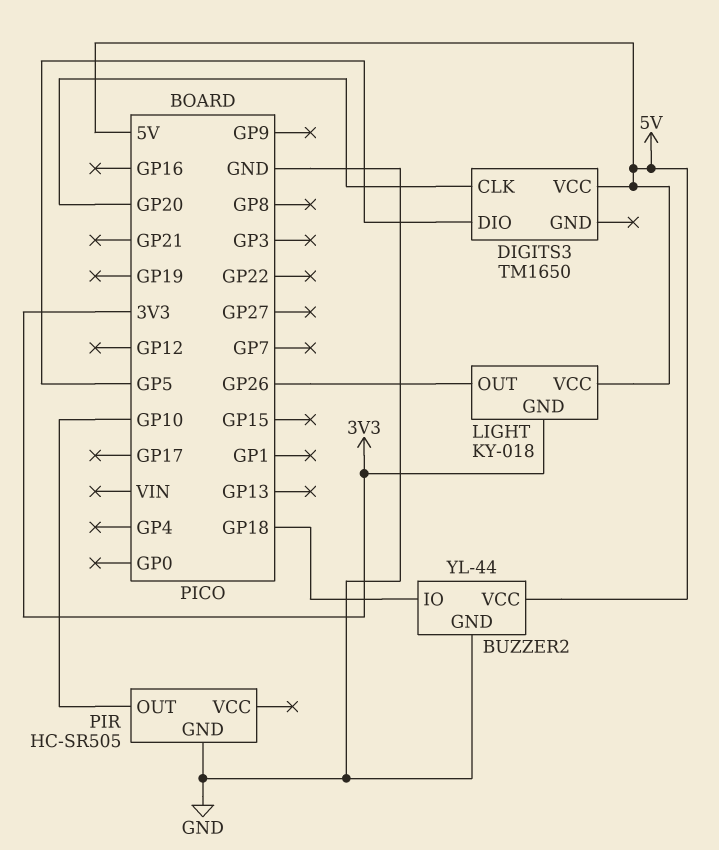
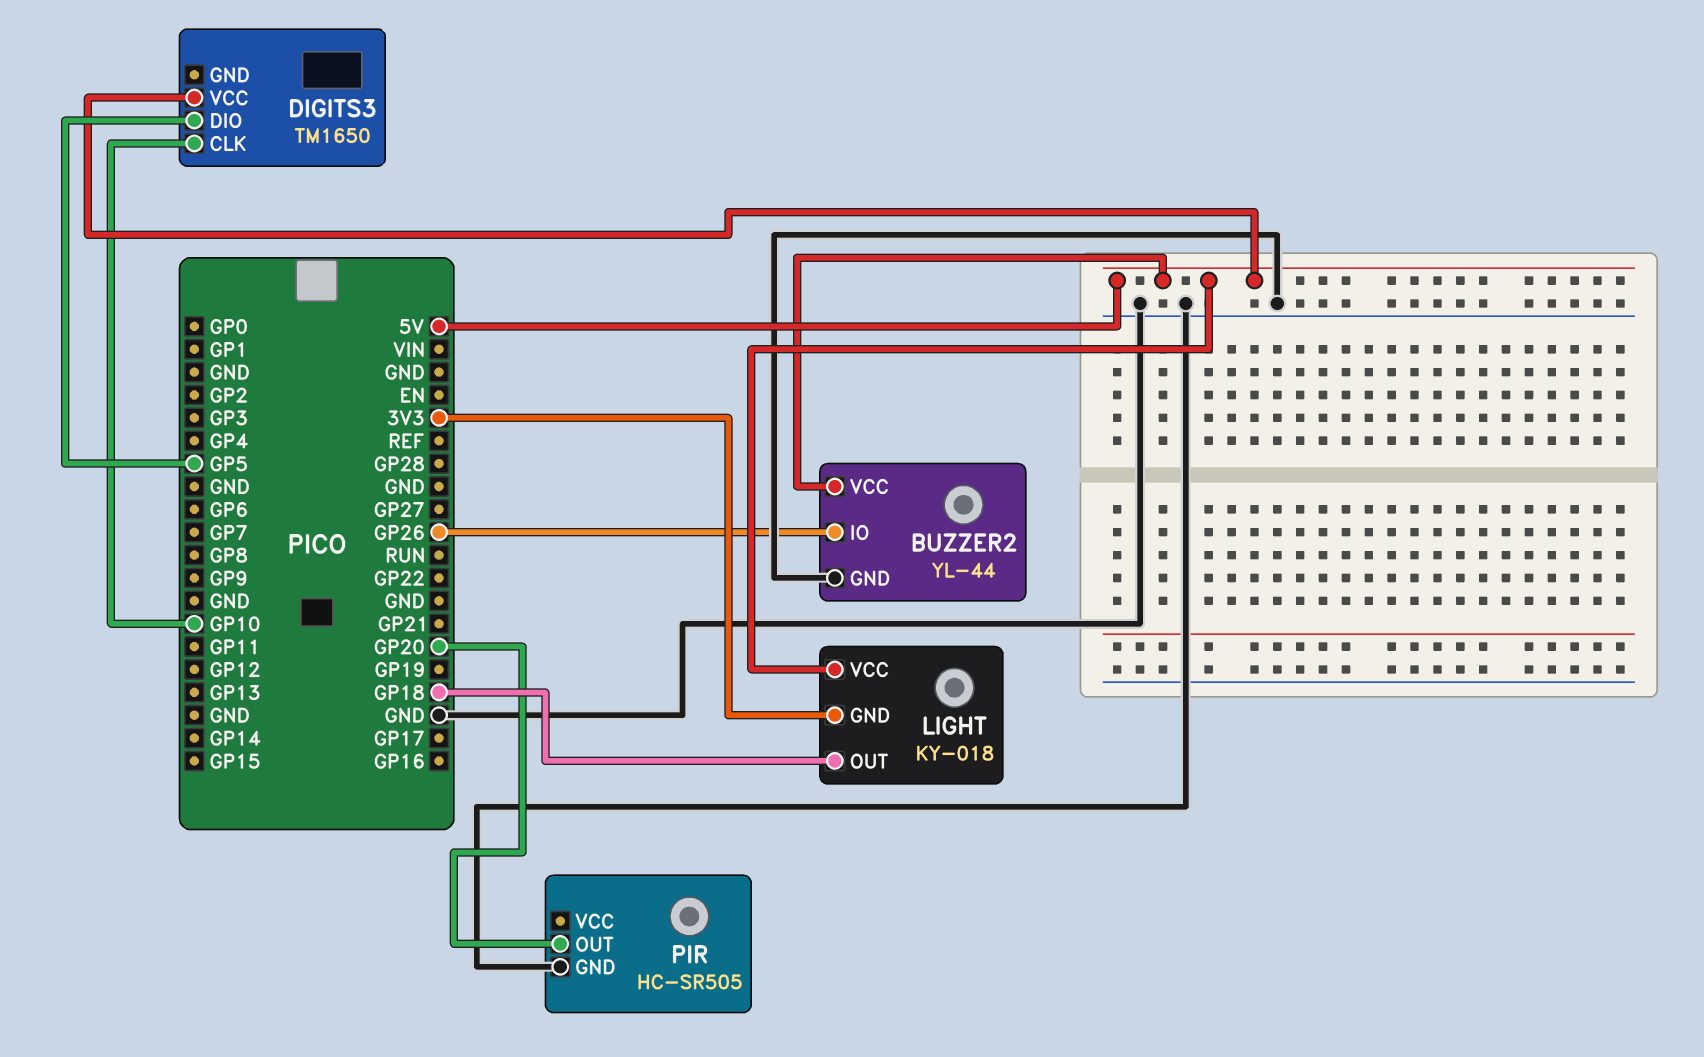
BUZZER2 pin IO: GP18 -> GP26
DIGITS3 pin CLK: GP20 -> GP10
LIGHT pin OUT: GP26 -> GP18
PIR pin OUT: GP10 -> GP20

